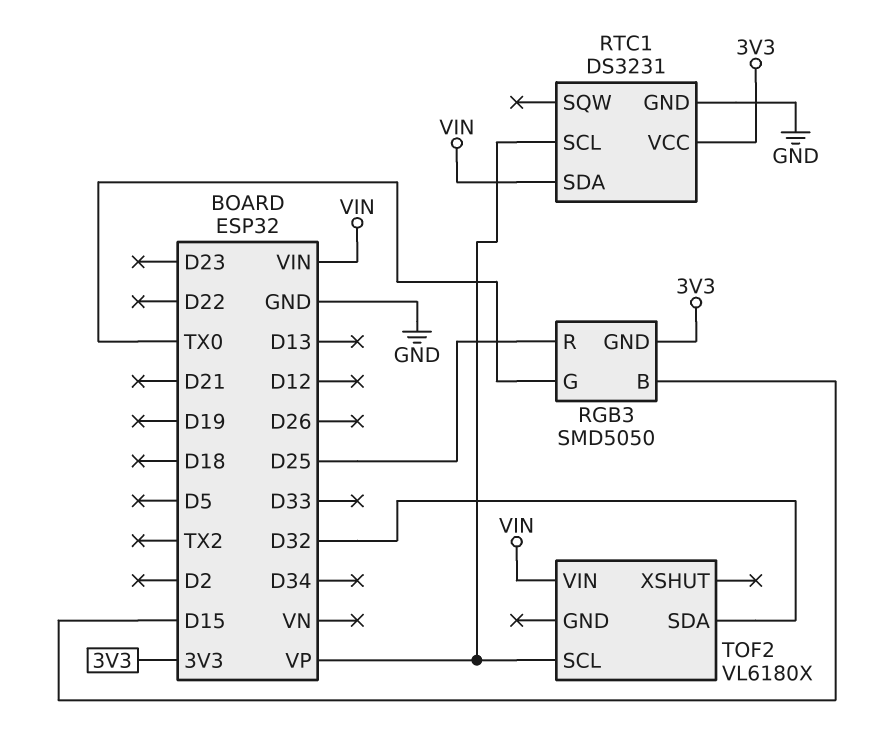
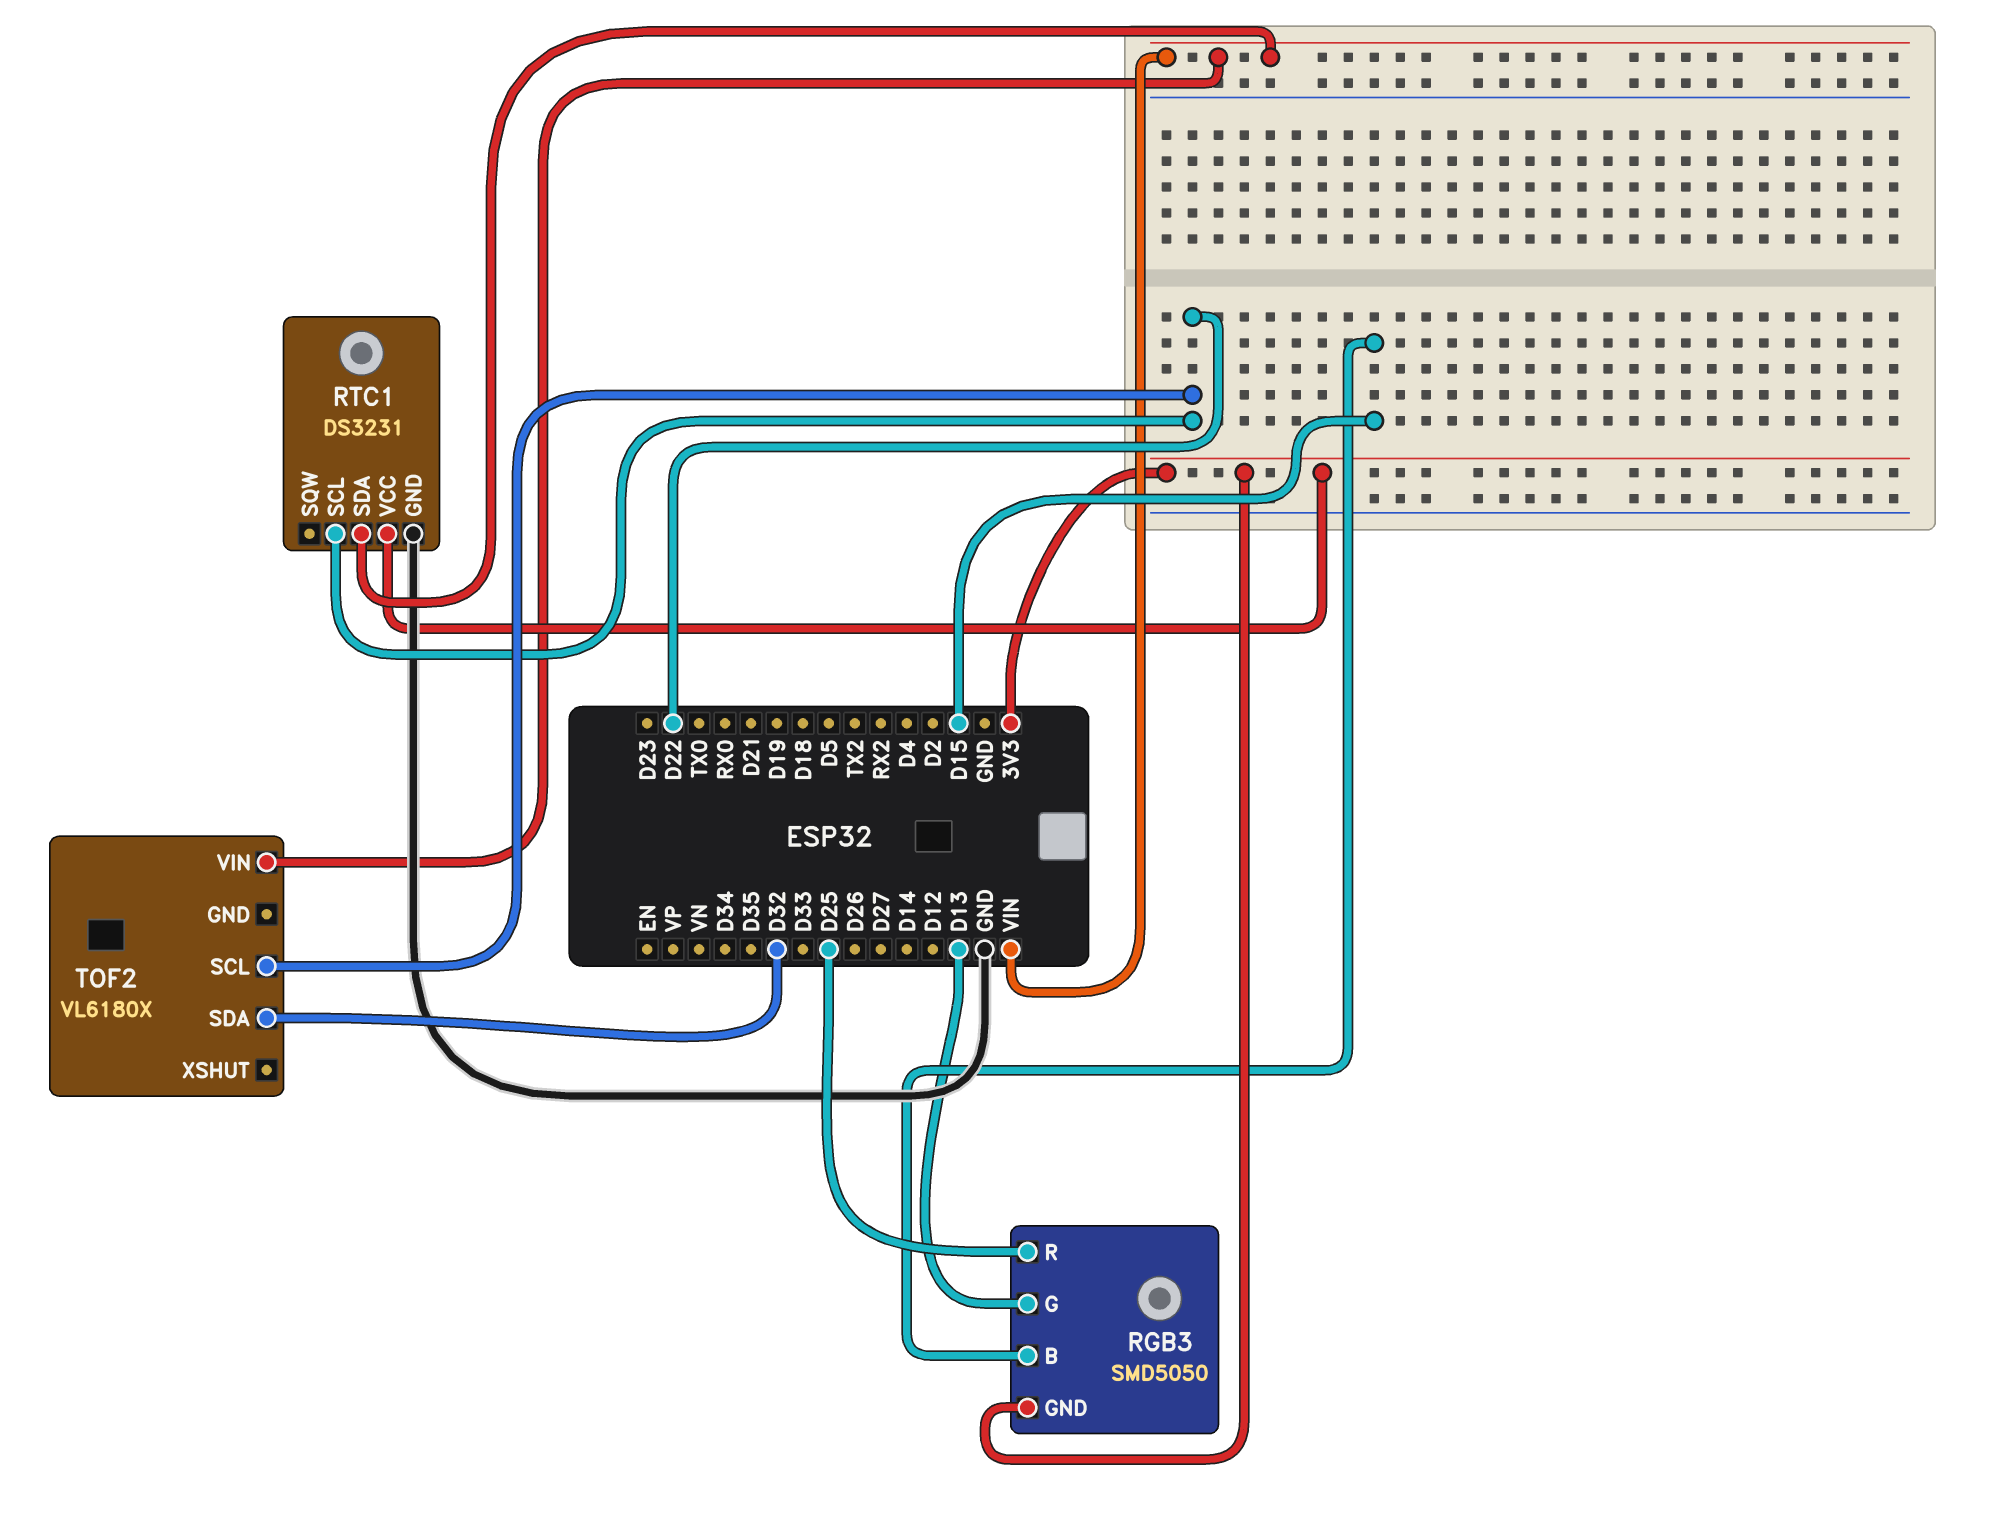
RGB3 pin G: TX0 -> D13
RTC1 pin SCL: VP -> D22
TOF2 pin SCL: VP -> D22

